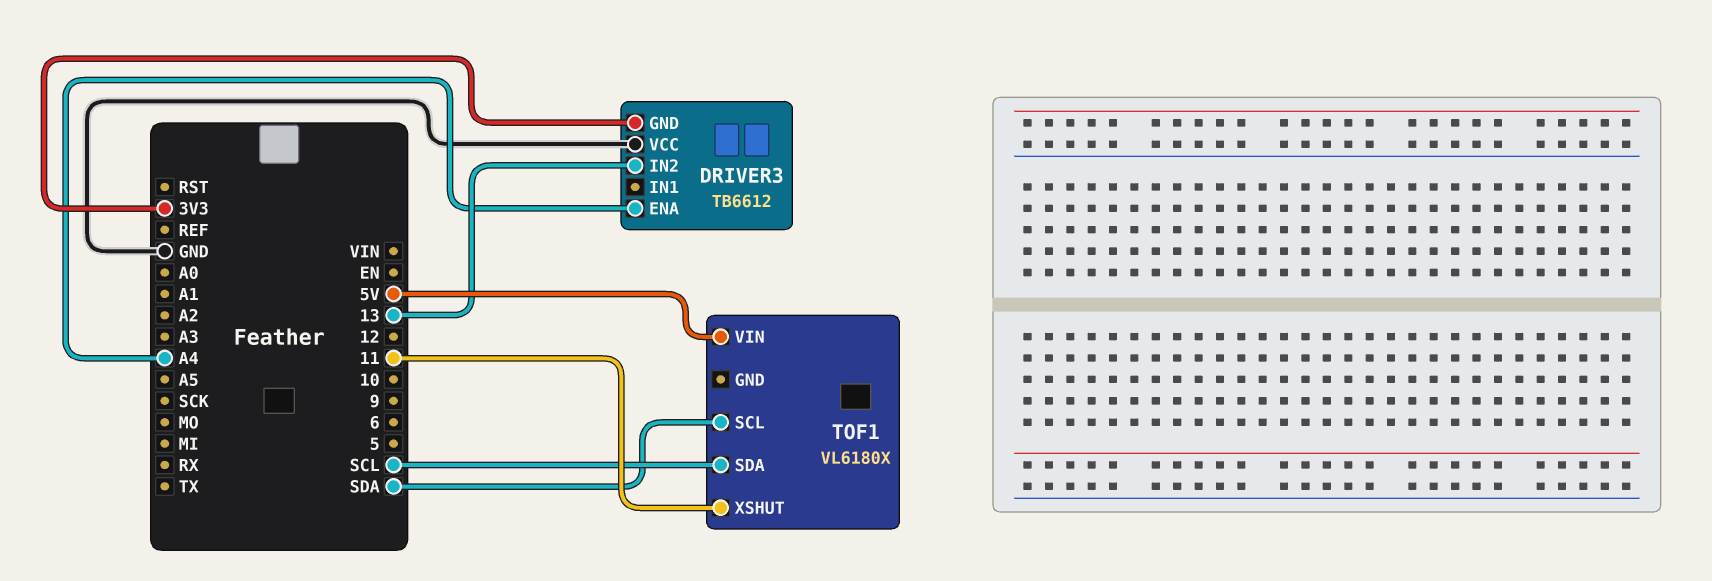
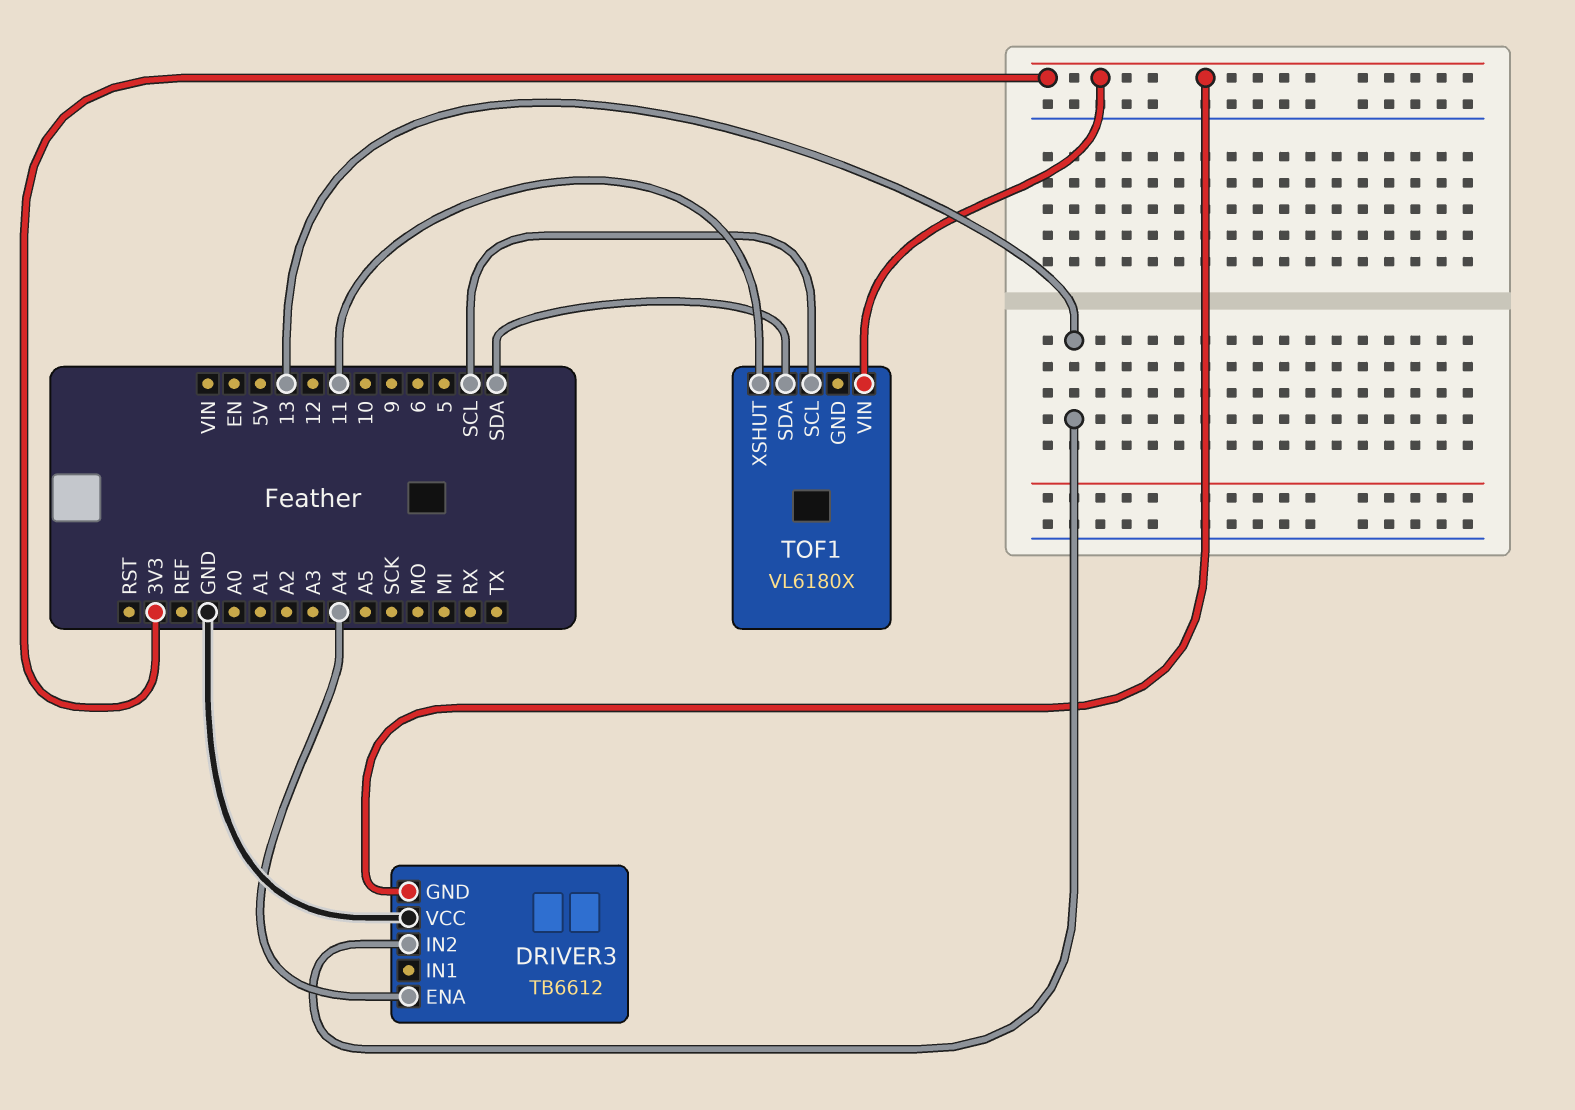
TOF1 pin SCL: SDA -> SCL
TOF1 pin SDA: SCL -> SDA
TOF1 pin VIN: 5V -> 3V3

